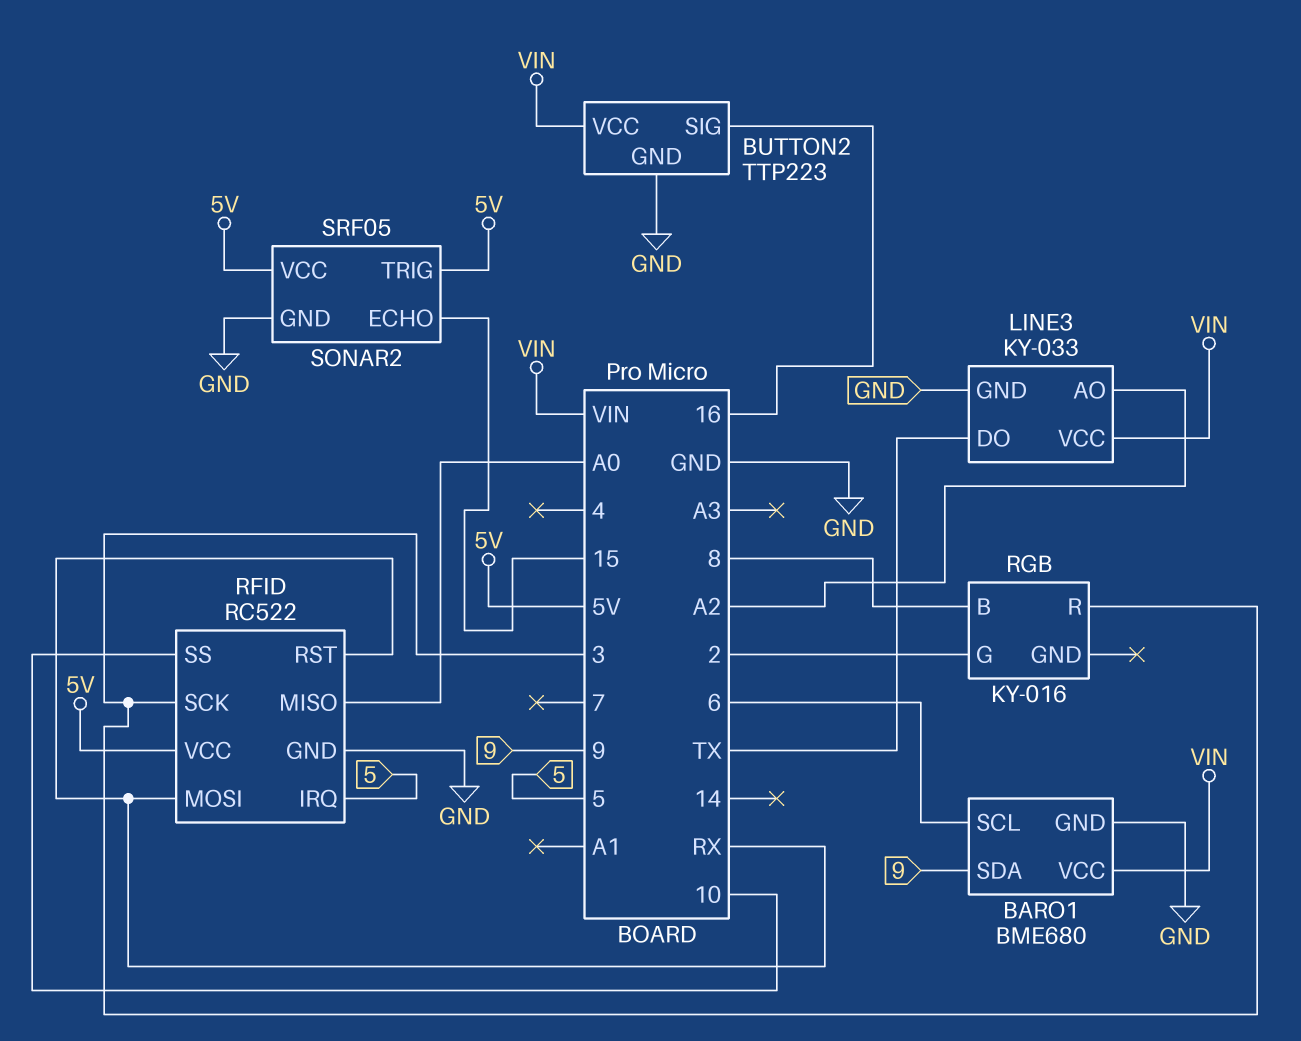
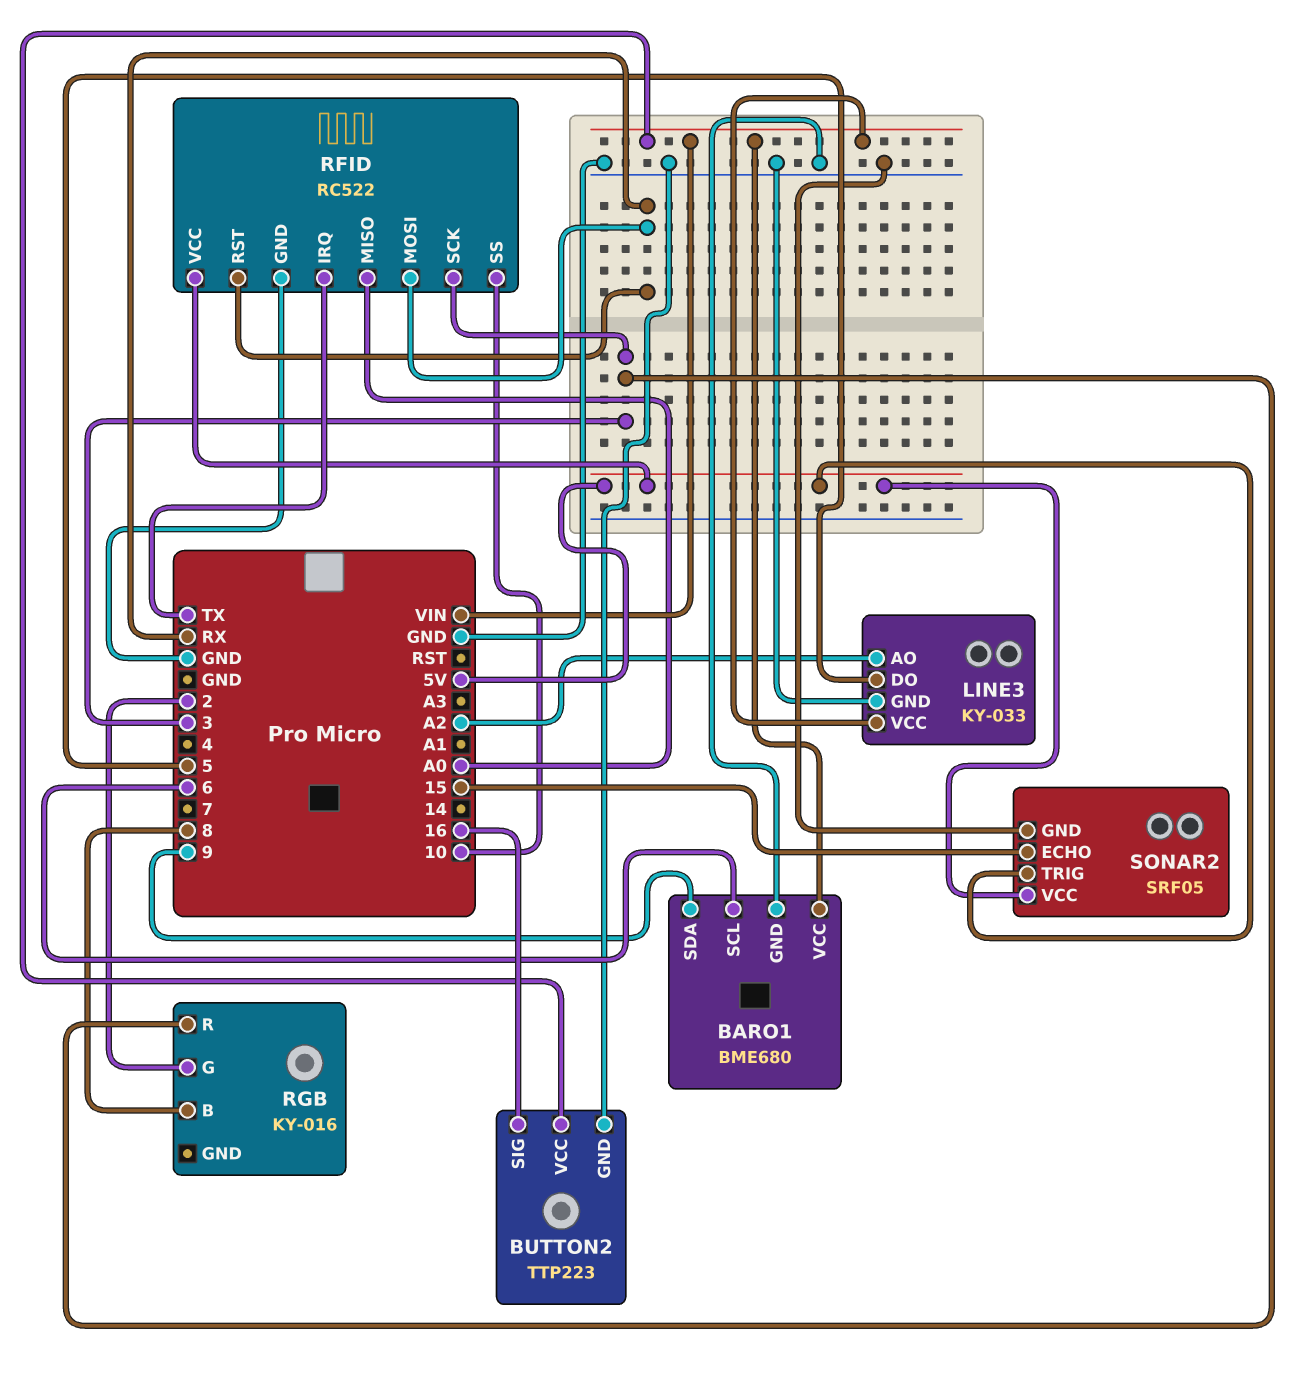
LINE3 pin DO: TX -> 5
RFID pin IRQ: 5 -> TX

